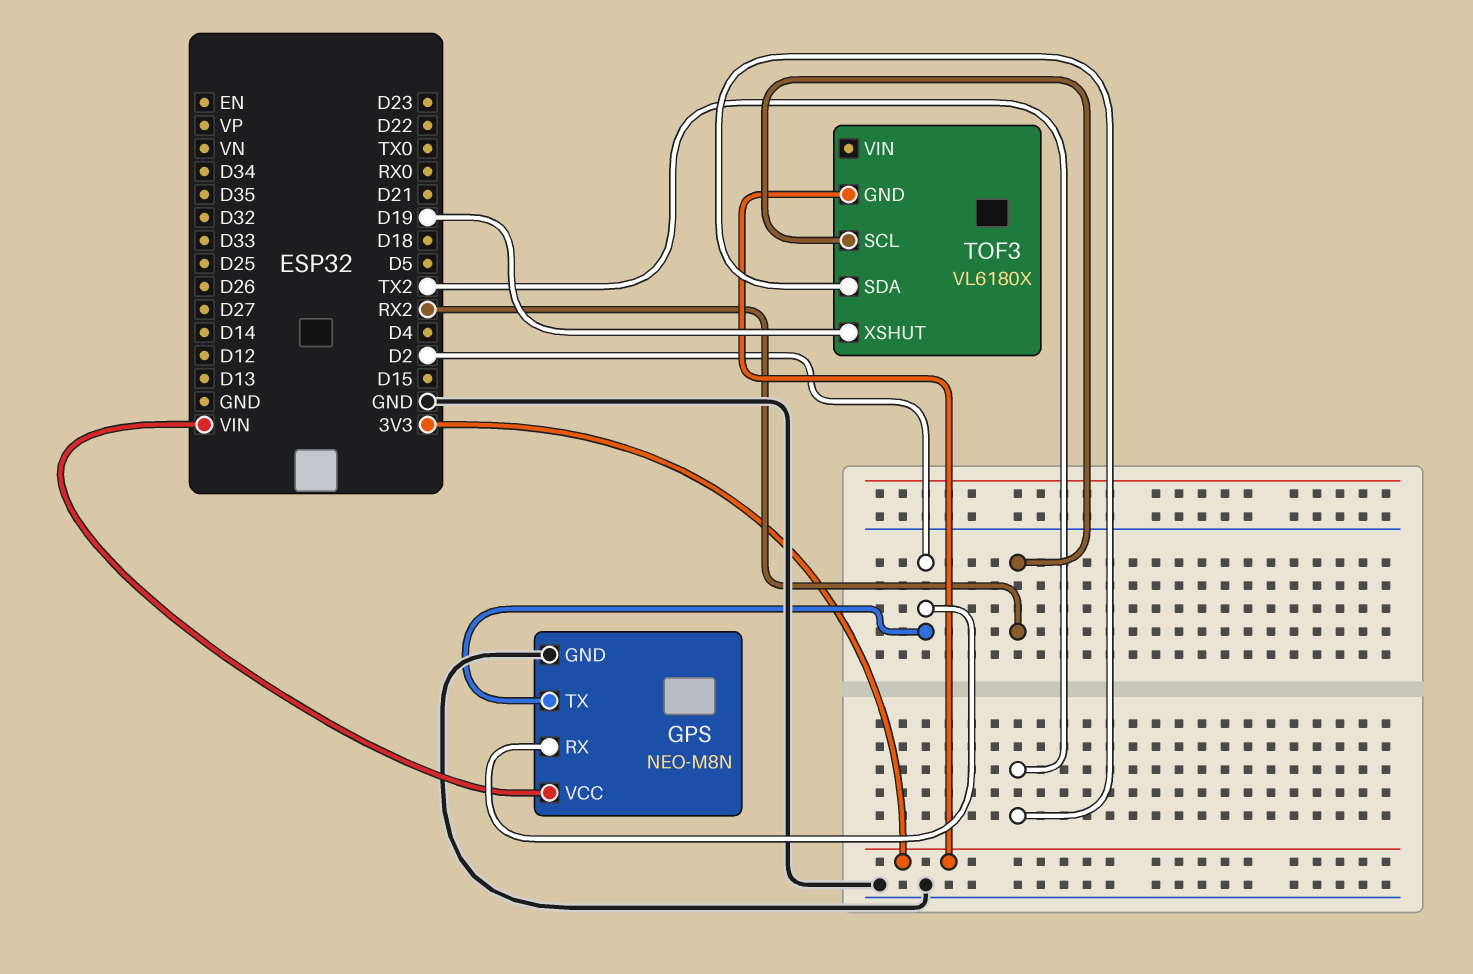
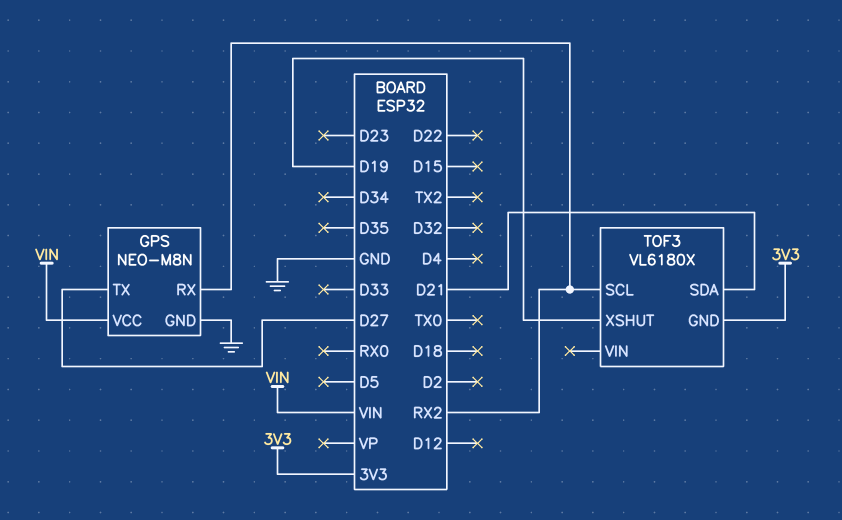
GPS pin RX: D2 -> RX2
GPS pin TX: D2 -> D27
TOF3 pin SDA: TX2 -> D21

